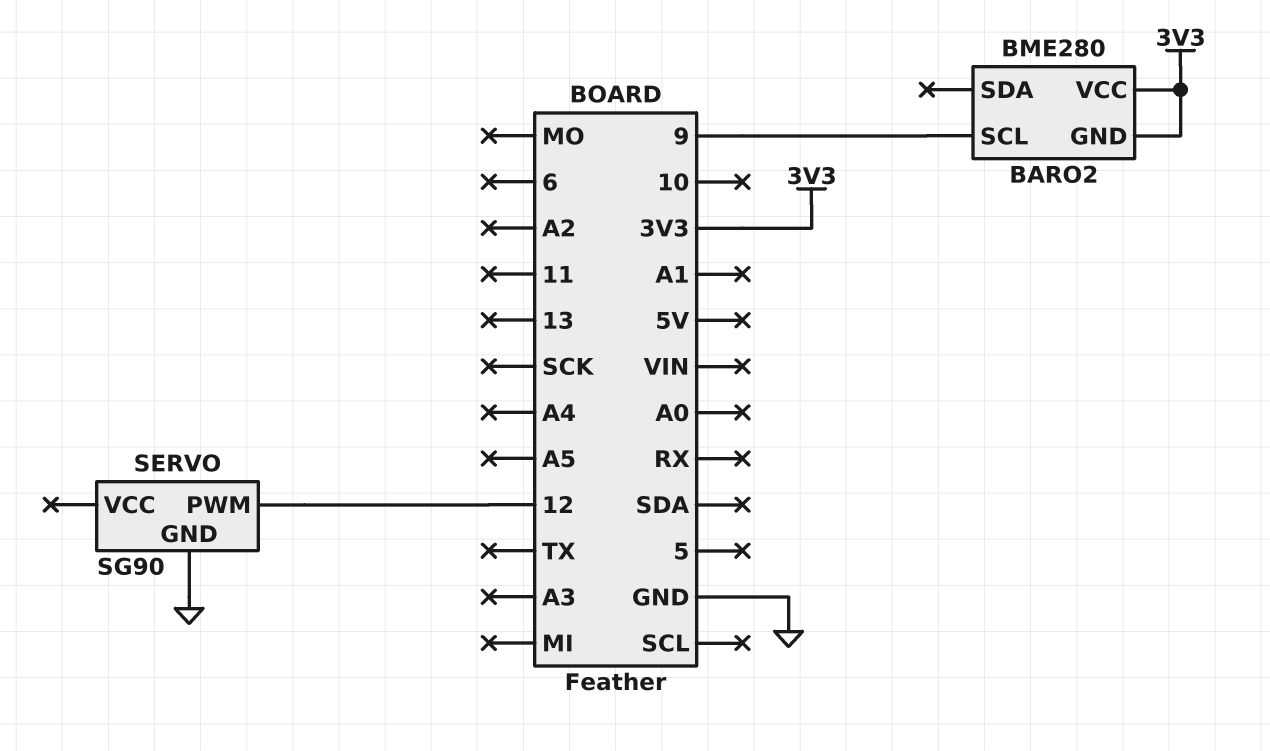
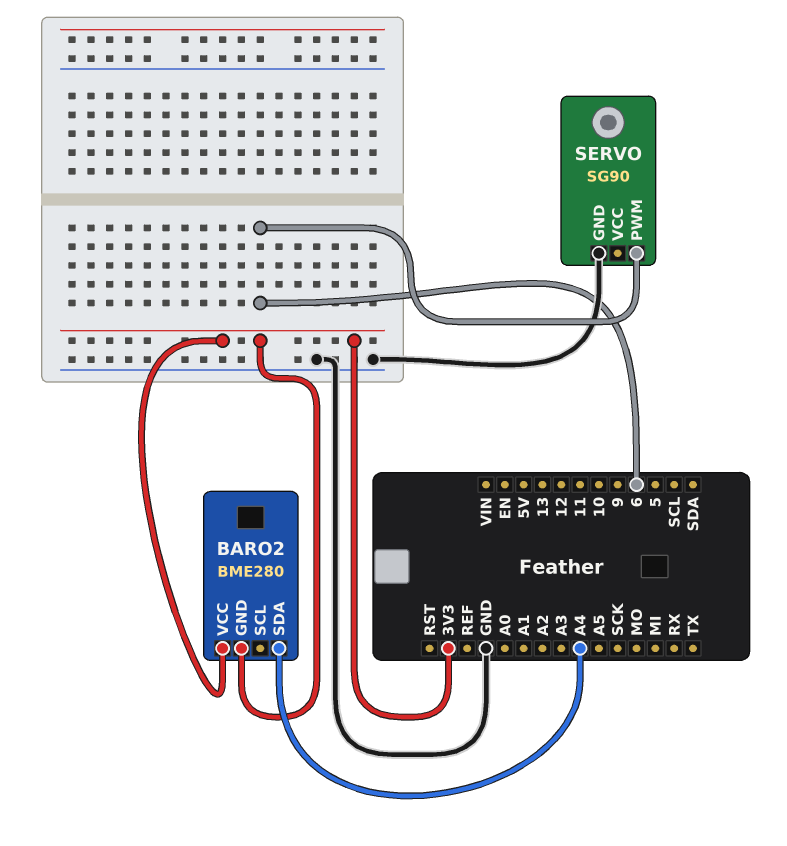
BARO2 pin SCL: 9 -> none
BARO2 pin SDA: none -> A4
SERVO pin PWM: 12 -> 6

